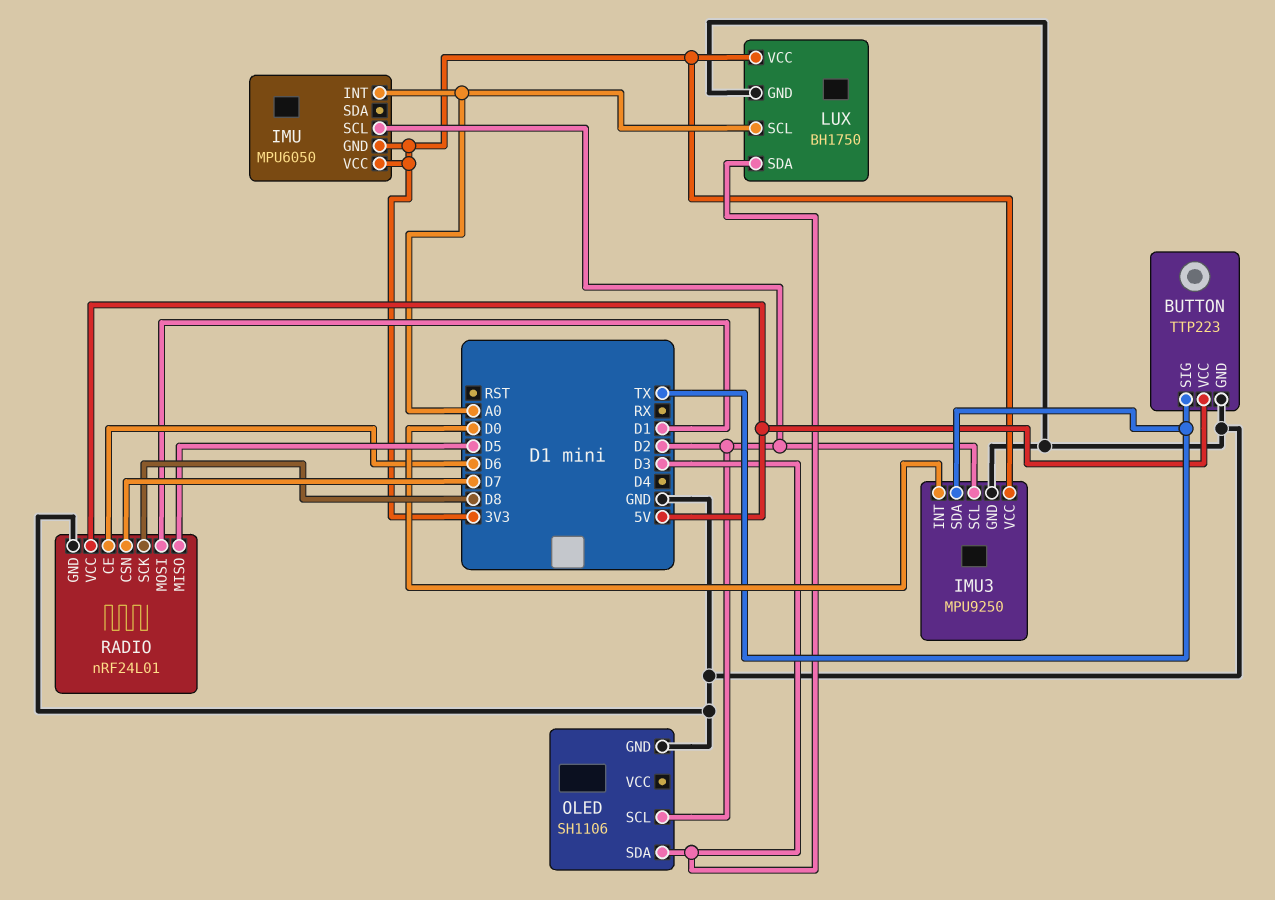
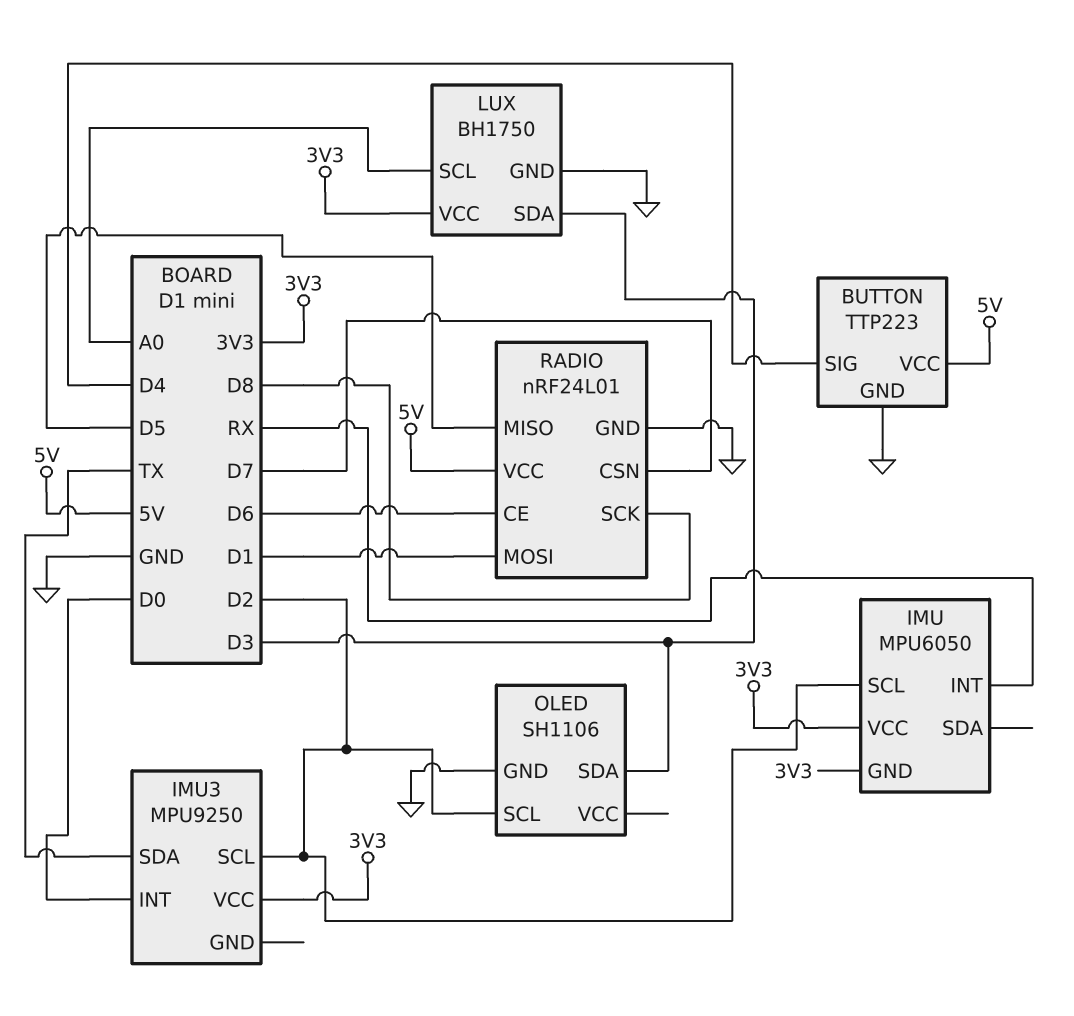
BUTTON pin SIG: TX -> D4
IMU pin INT: A0 -> RX
IMU3 pin GND: GND -> none

